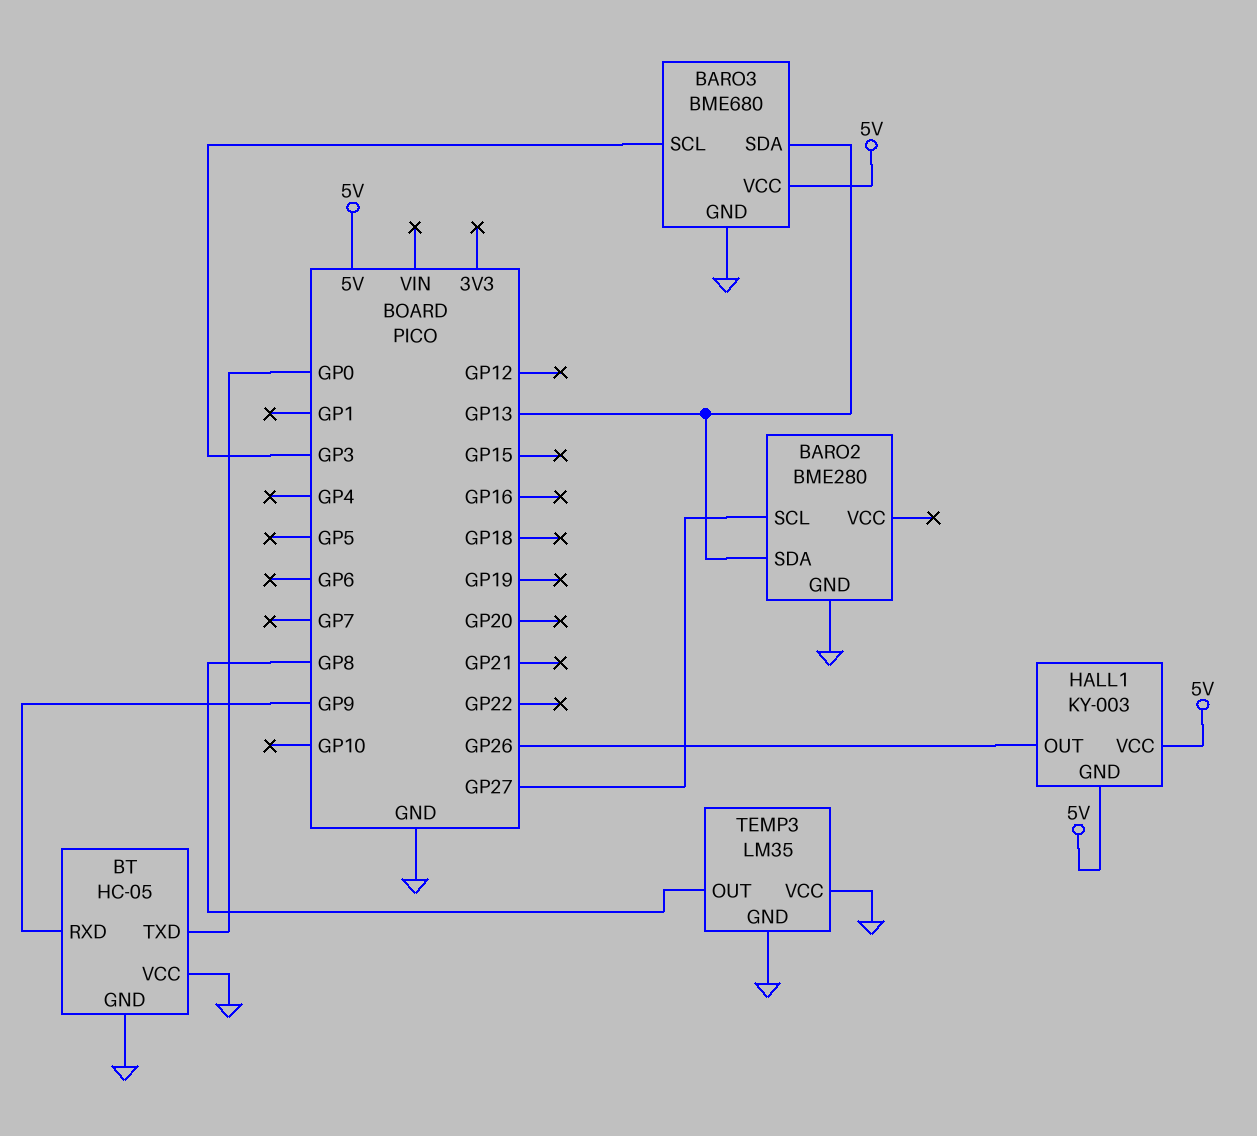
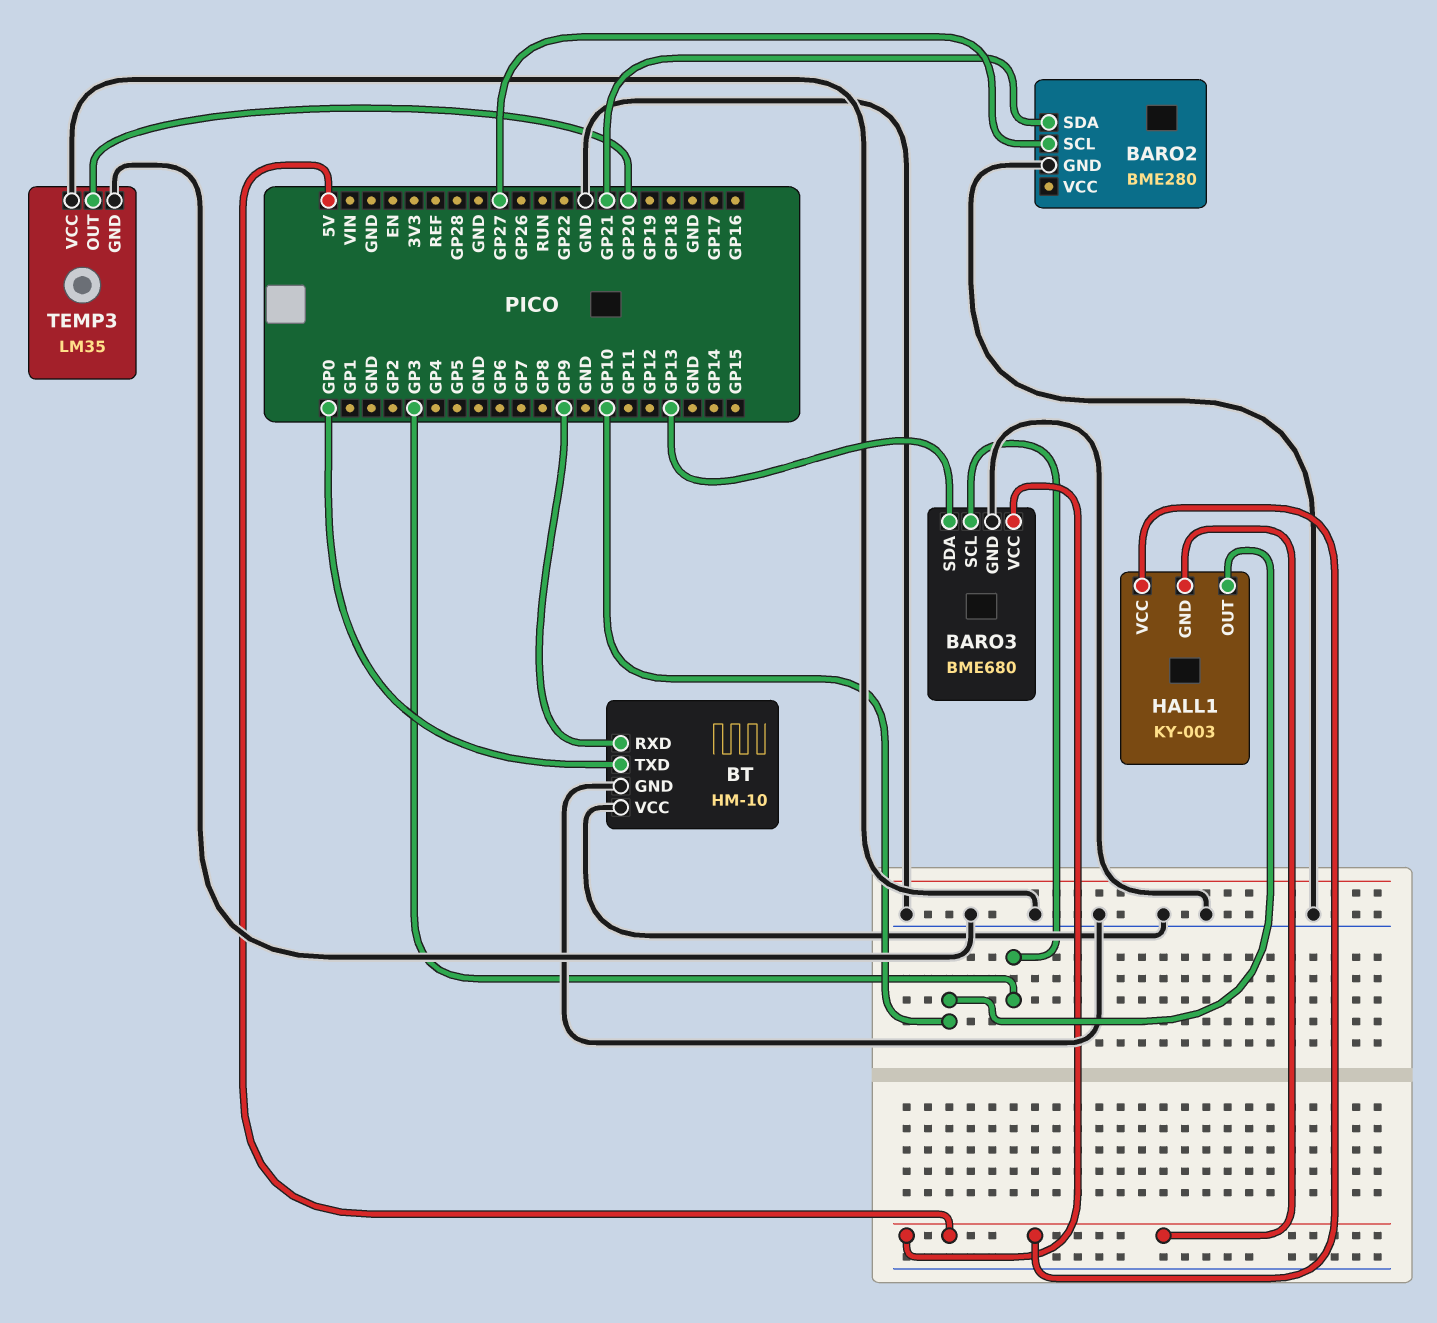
BARO2 pin SDA: GP13 -> GP21
BT: HC-05 -> HM-10
HALL1 pin OUT: GP26 -> GP10
TEMP3 pin OUT: GP8 -> GP20

